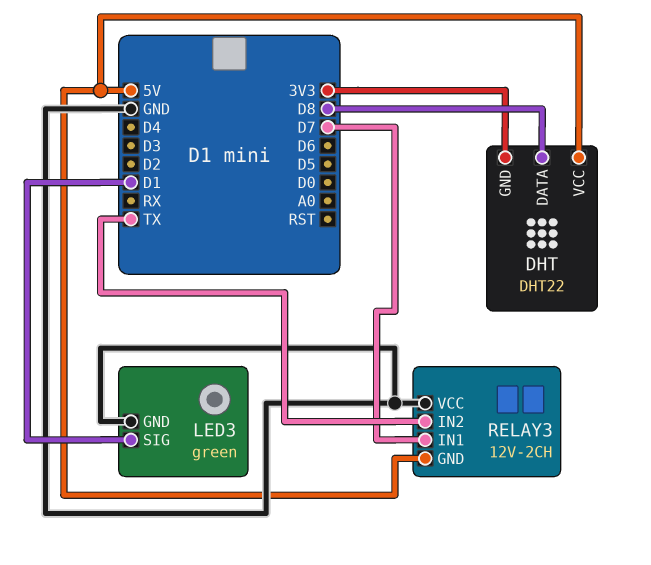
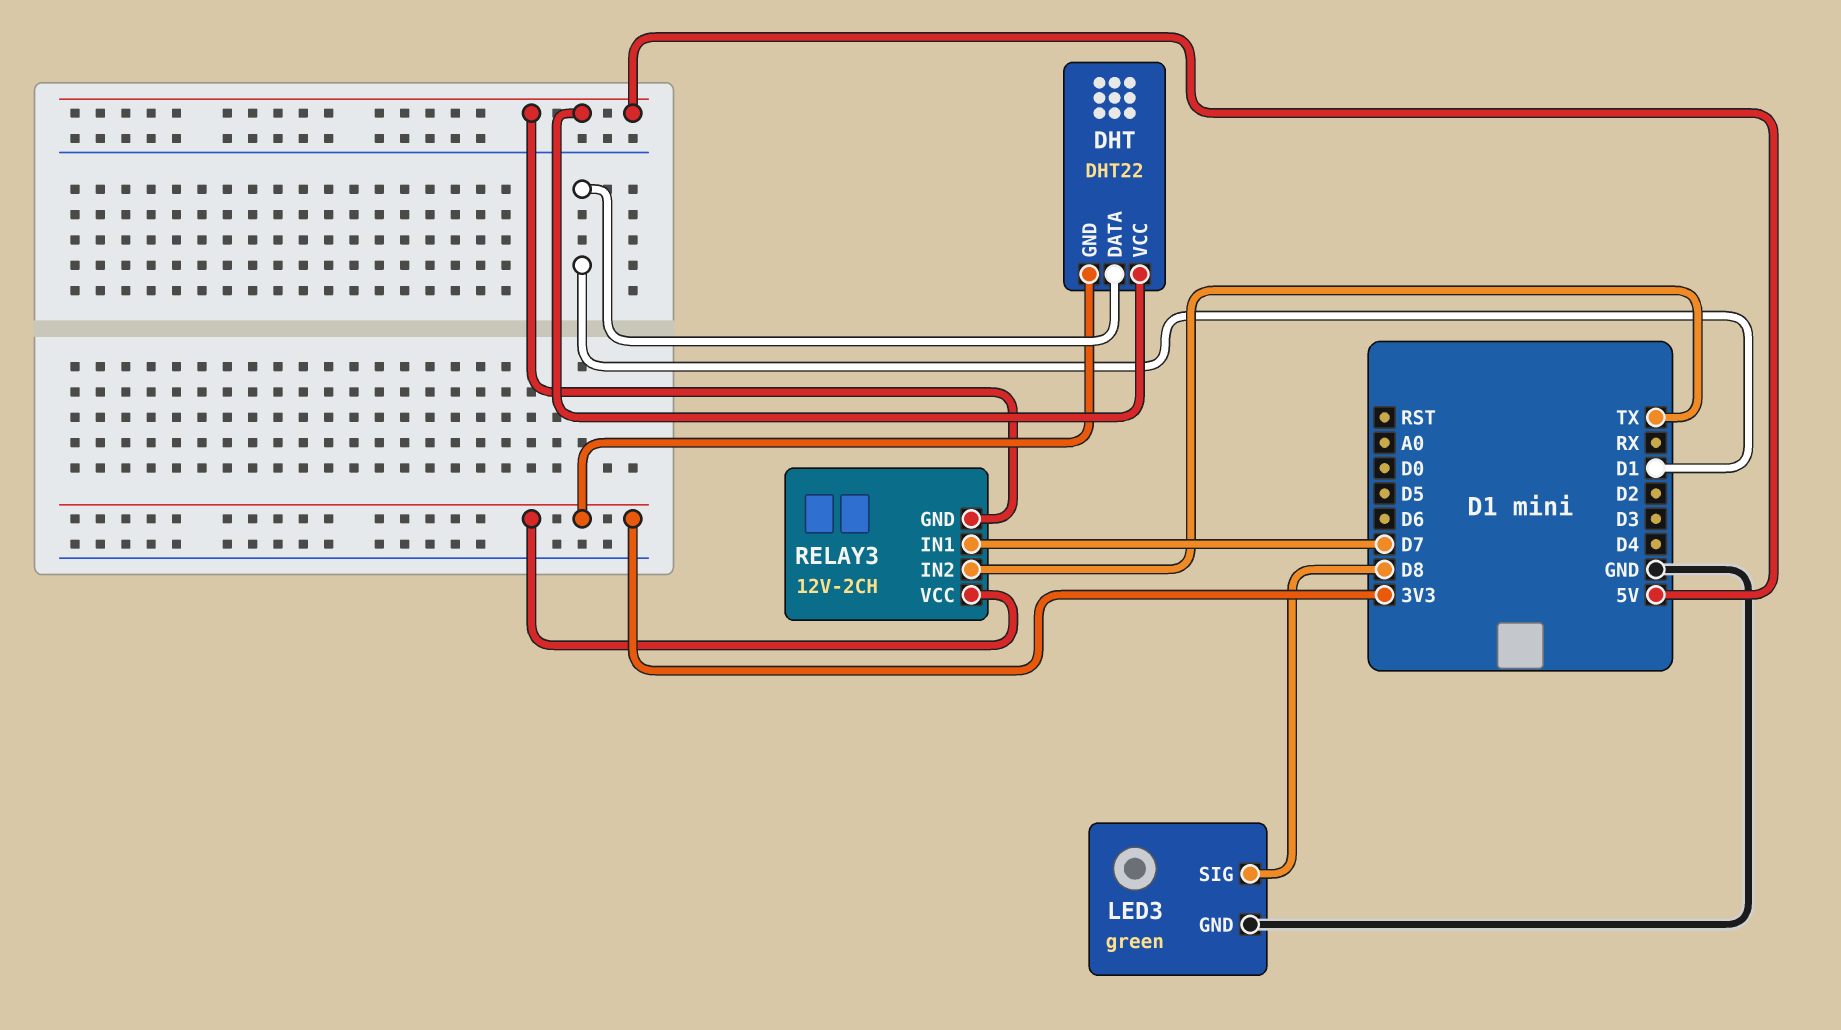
DHT pin DATA: D8 -> D1
LED3 pin SIG: D1 -> D8
RELAY3 pin VCC: GND -> 3V3

